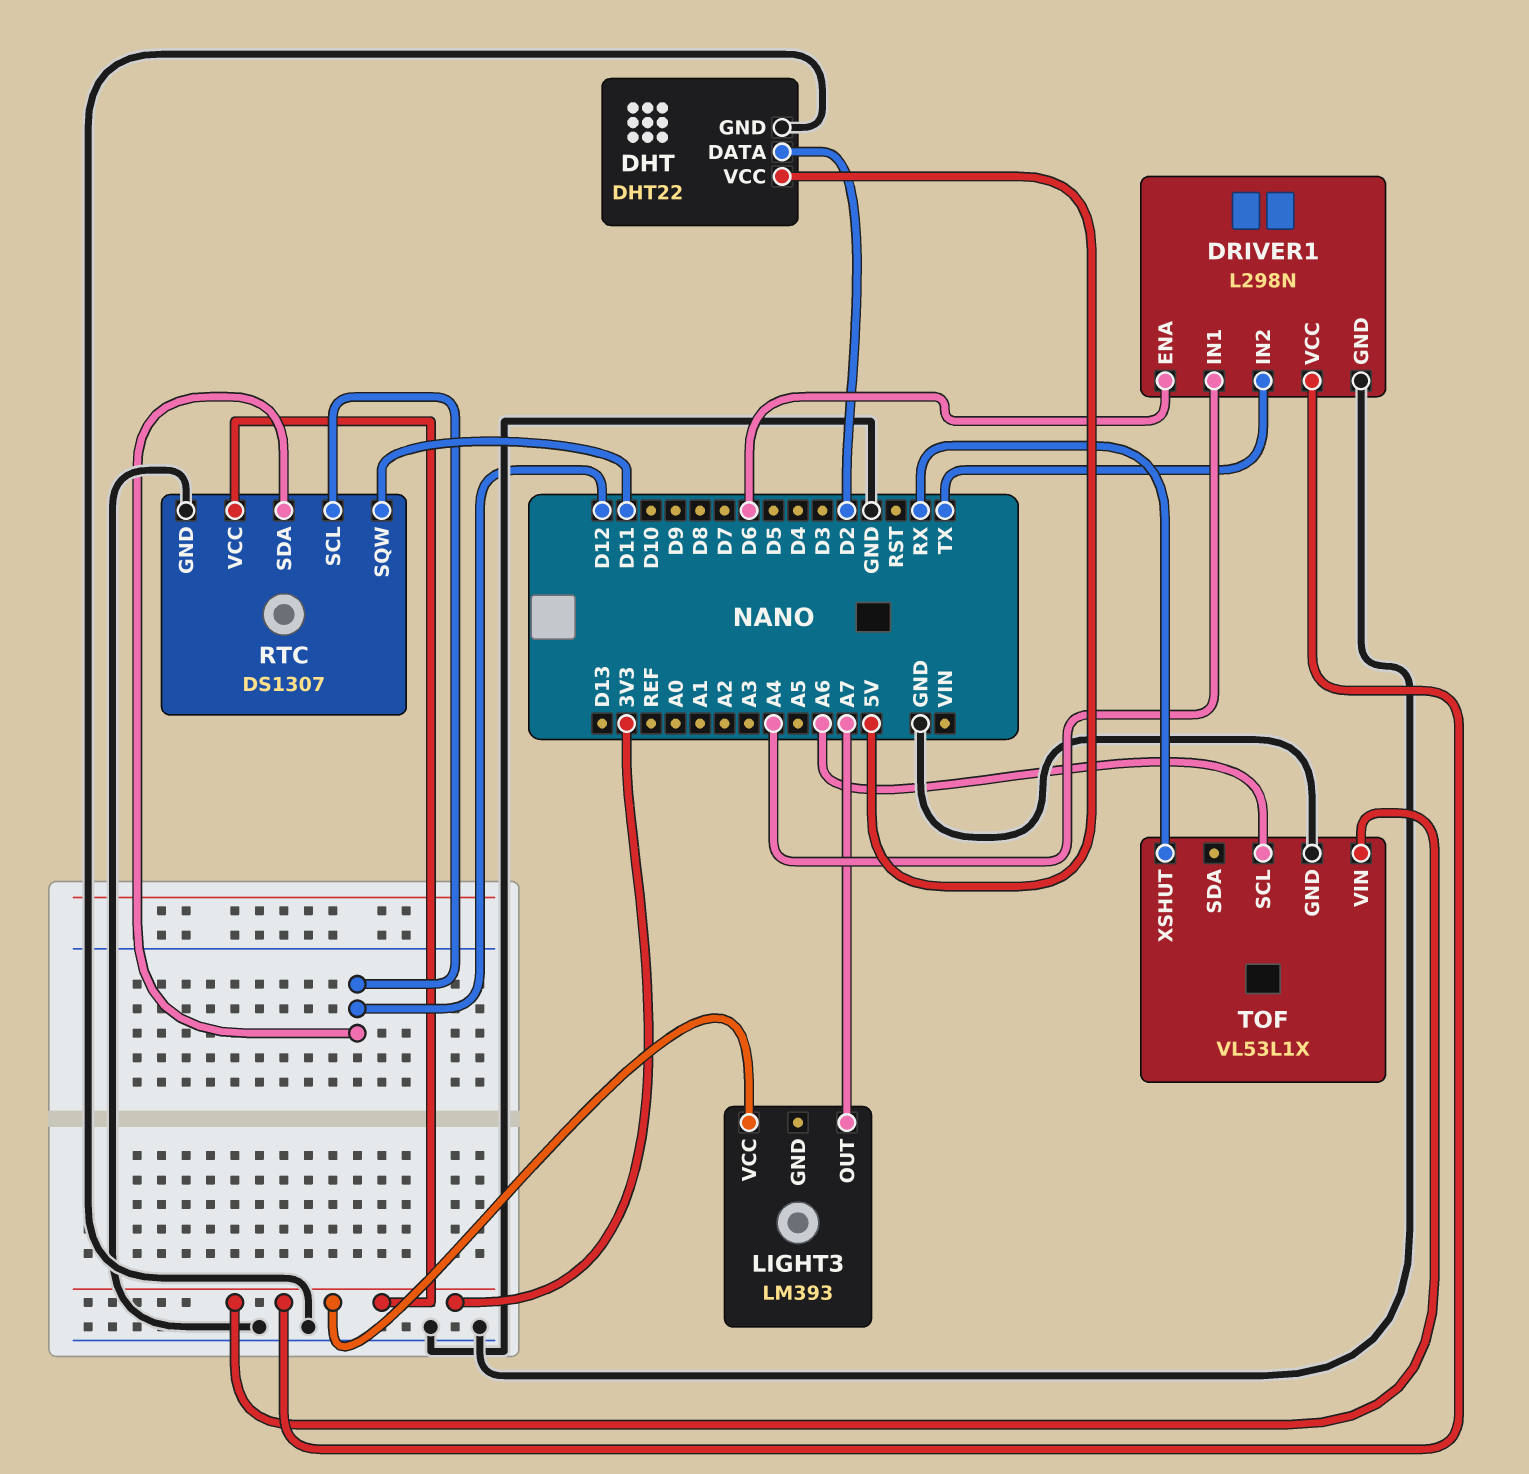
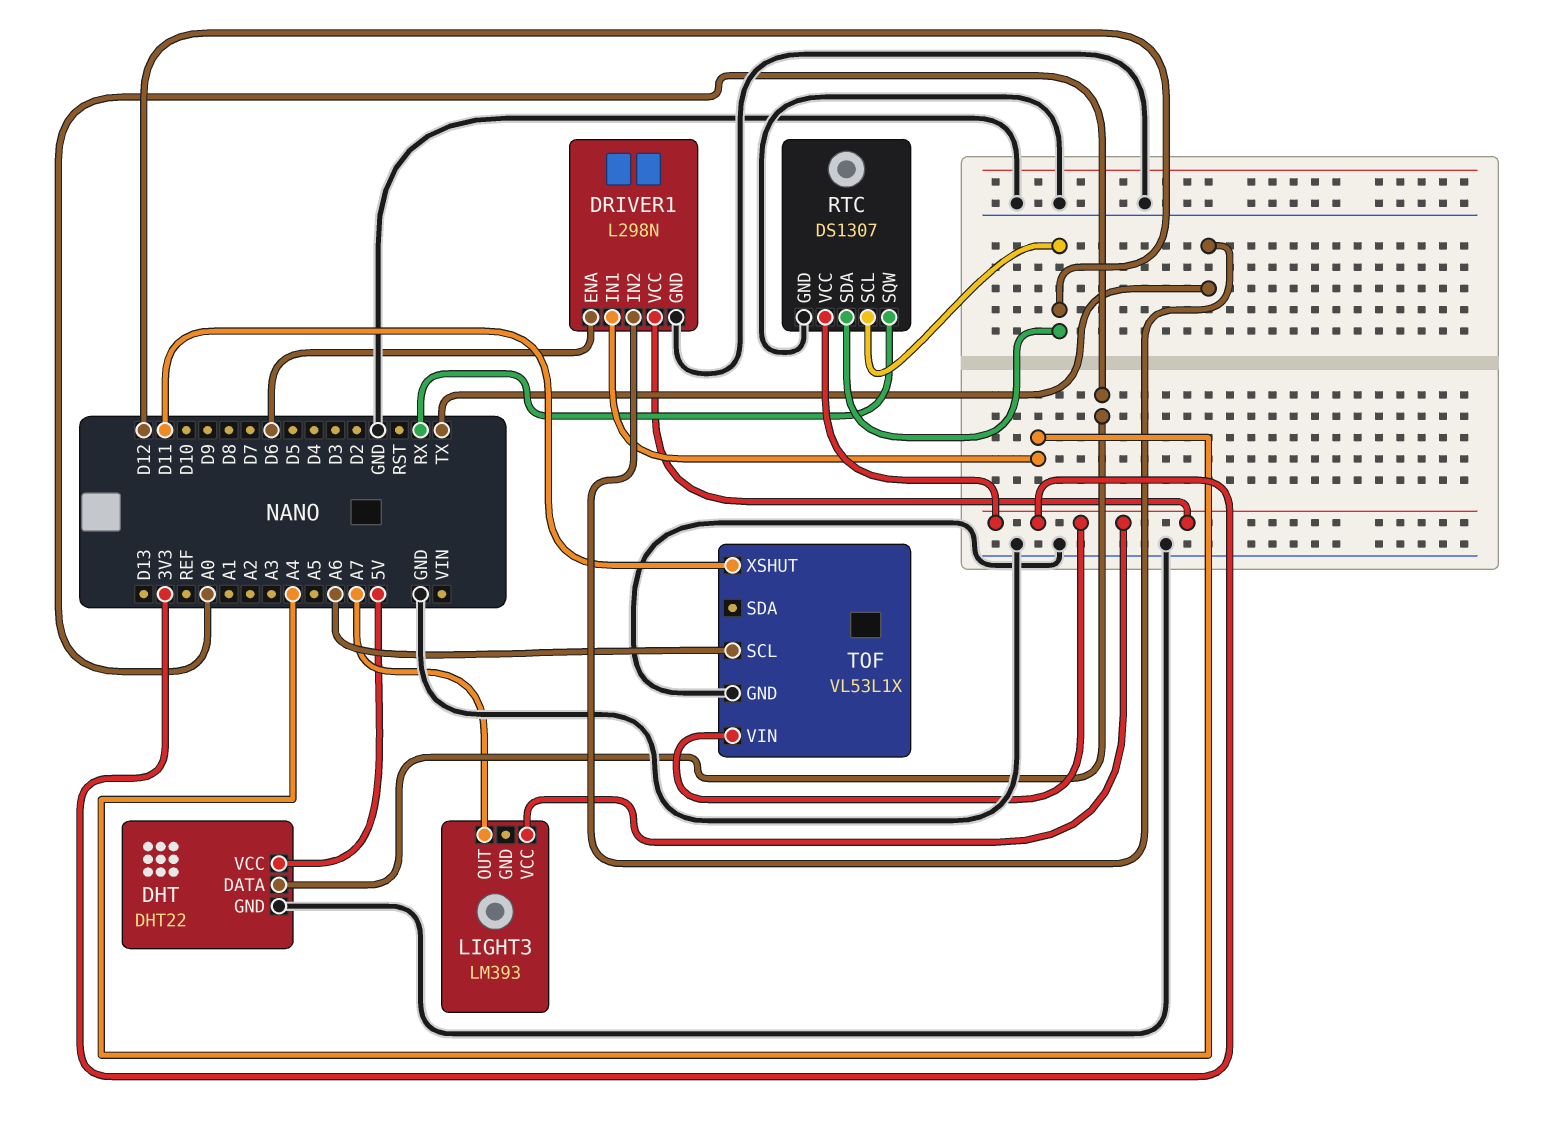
DHT pin DATA: D2 -> A0
RTC pin SQW: D11 -> RX
TOF pin XSHUT: RX -> D11

